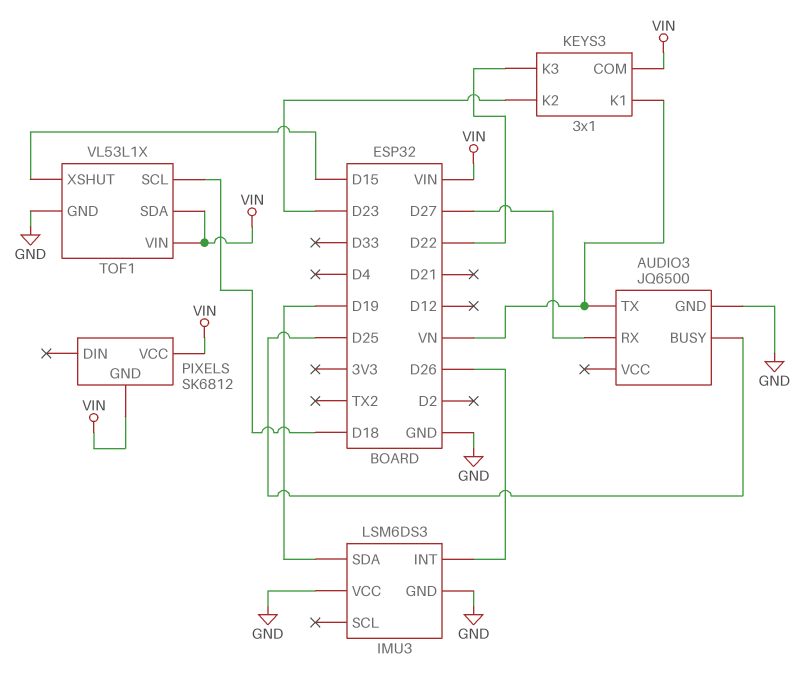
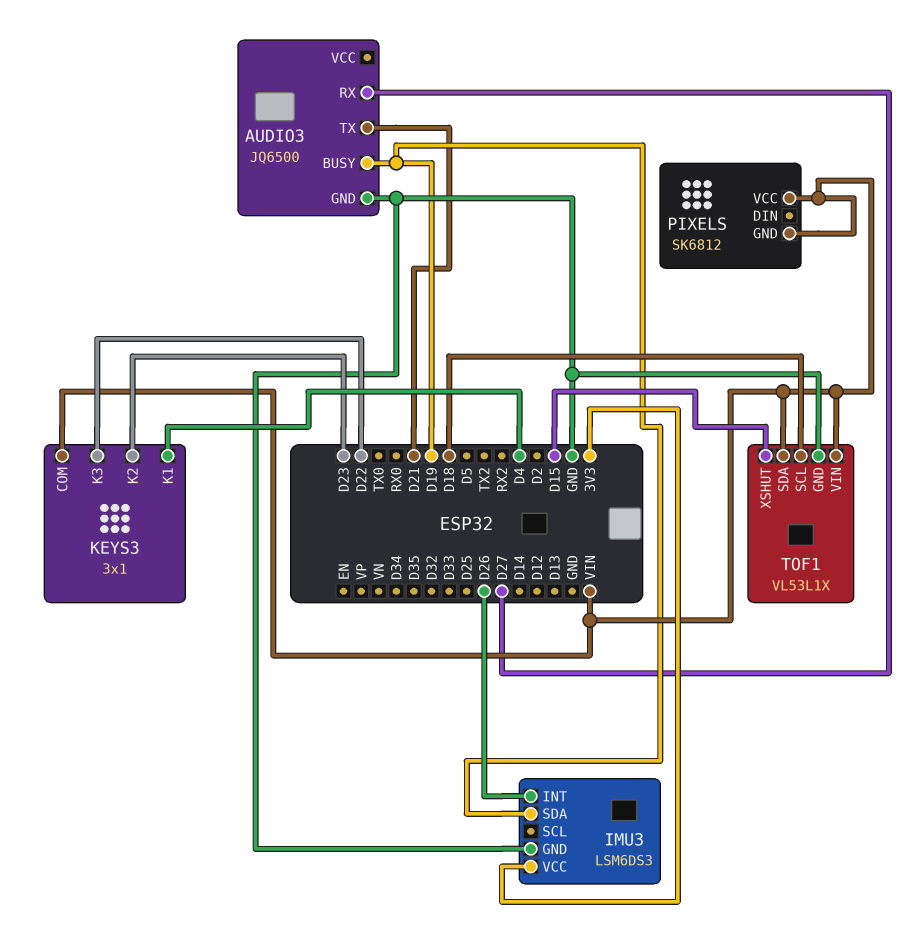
AUDIO3 pin BUSY: D25 -> D19
AUDIO3 pin TX: VN -> D21
IMU3 pin VCC: GND -> 3V3
KEYS3 pin K1: VN -> D4

